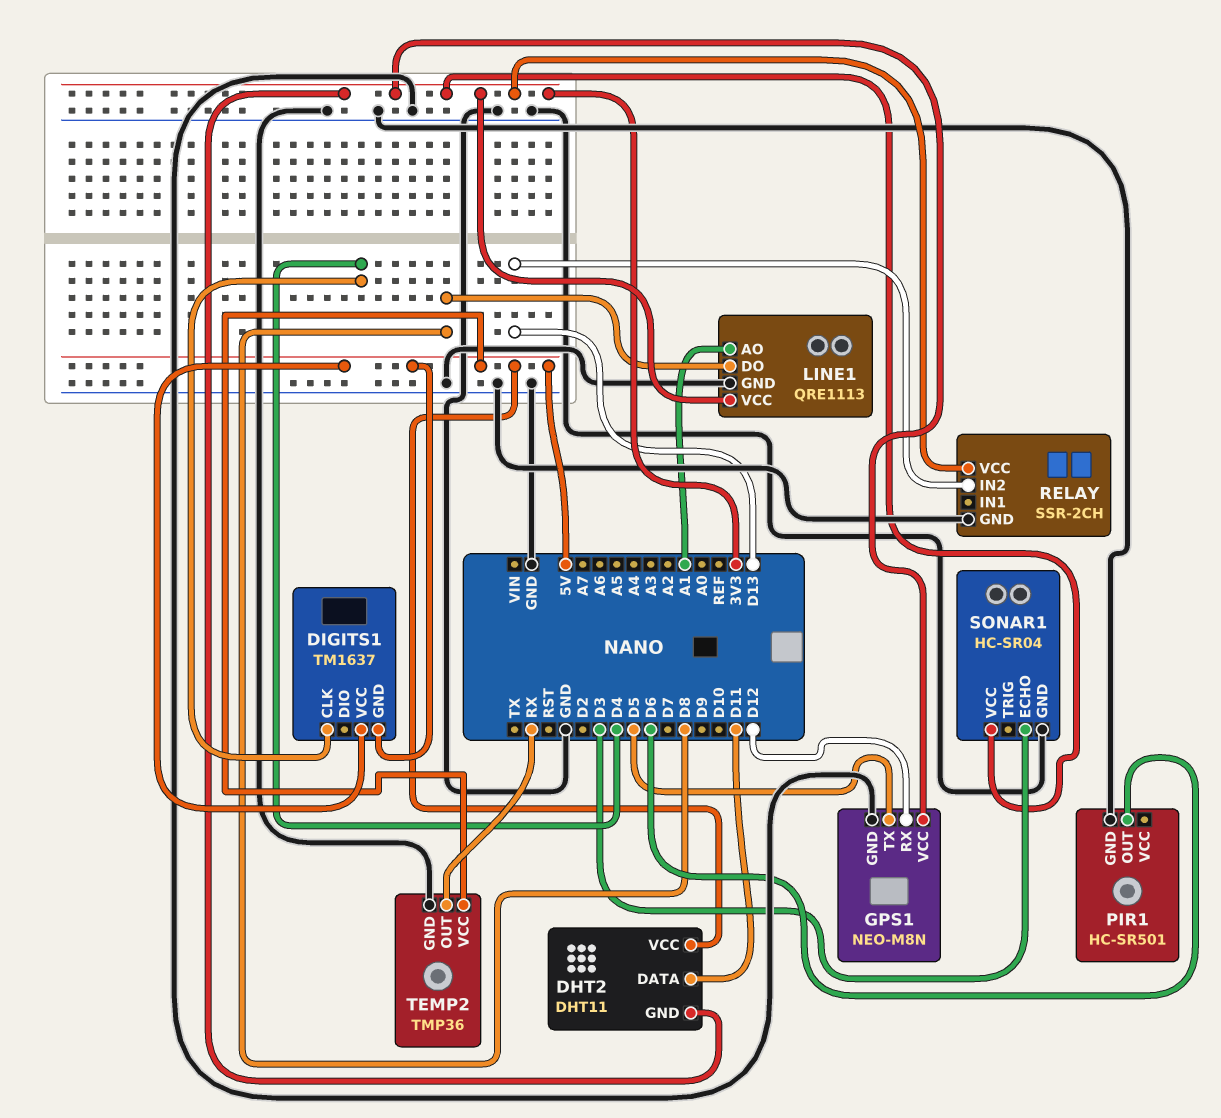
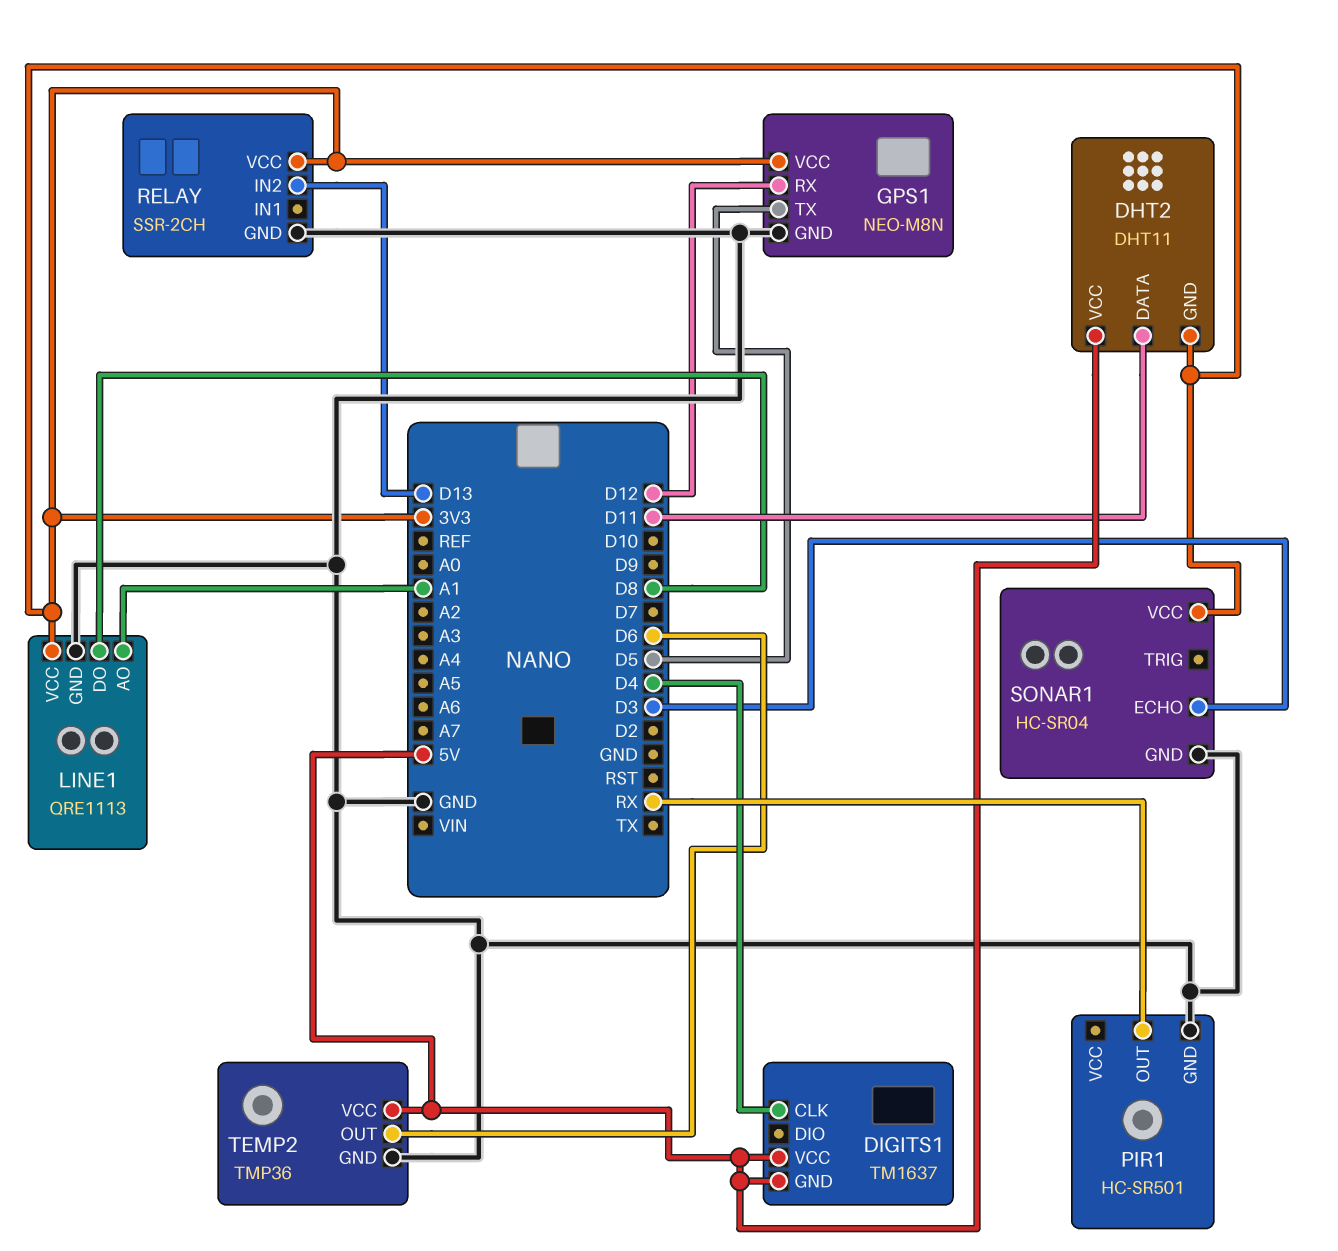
PIR1 pin OUT: D6 -> RX
TEMP2 pin OUT: RX -> D6

